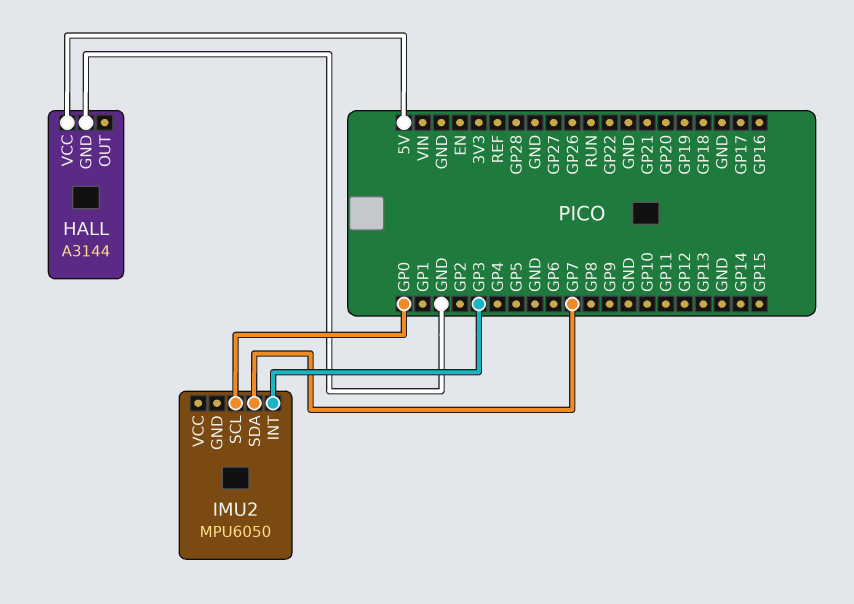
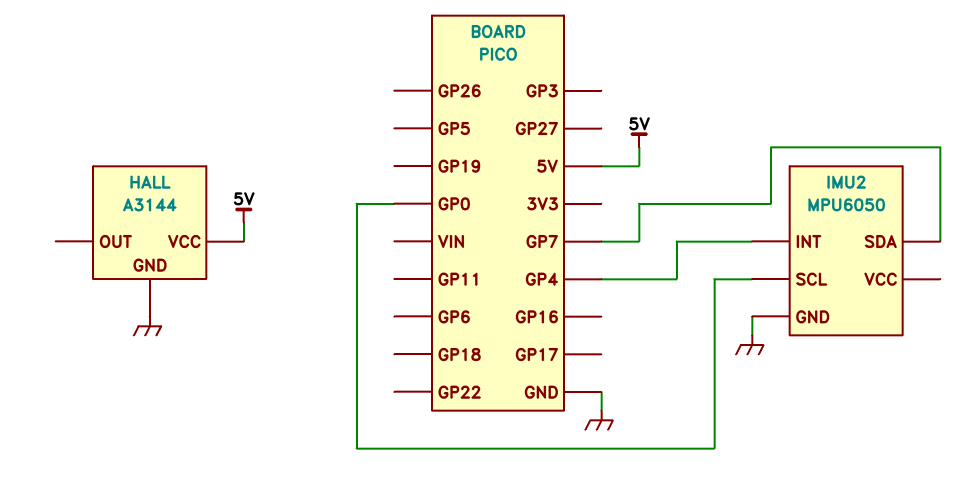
IMU2 pin GND: none -> GND
IMU2 pin INT: GP3 -> GP4

